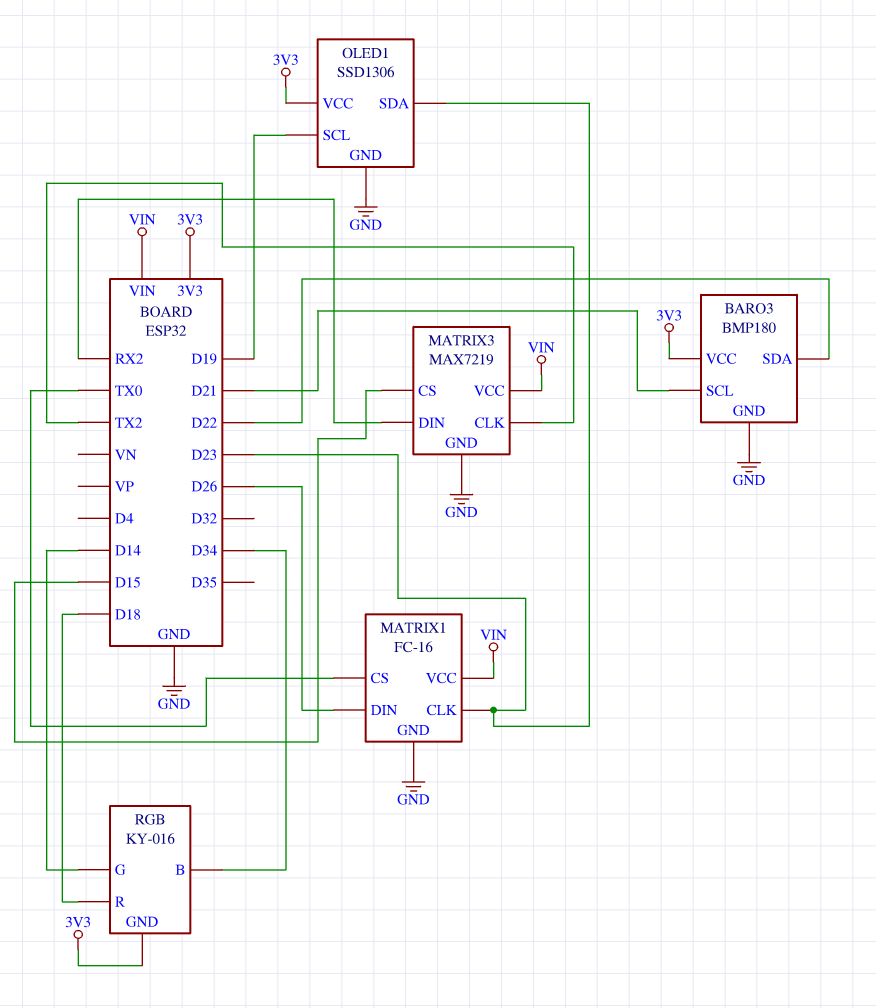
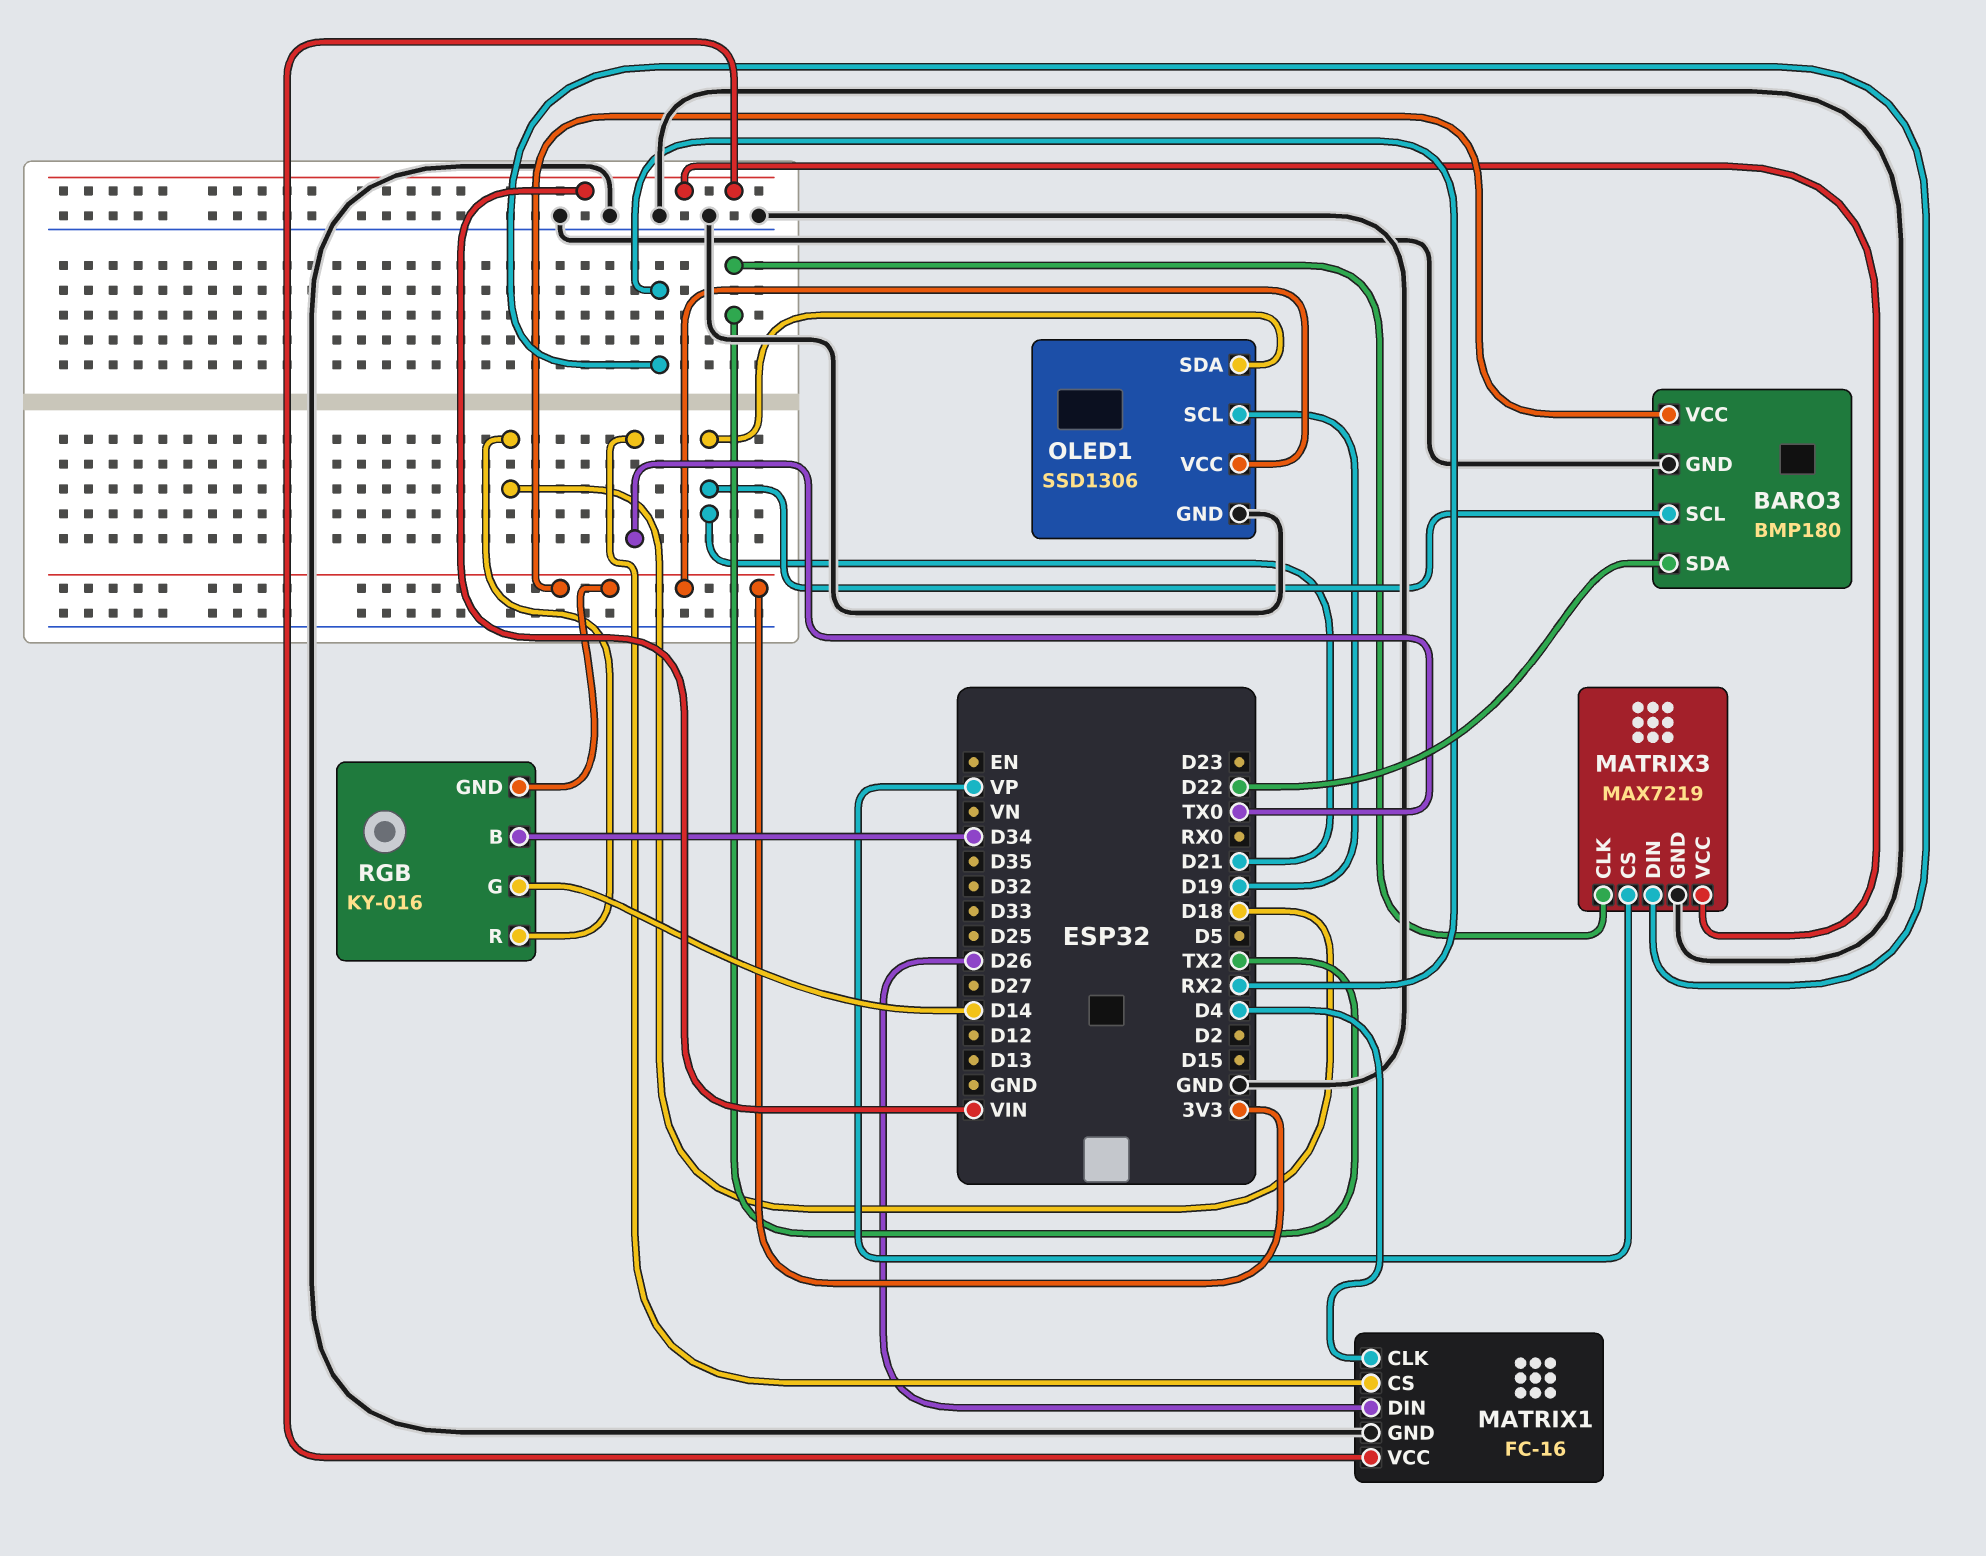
MATRIX1 pin CLK: D23 -> D4
MATRIX3 pin CS: D15 -> VP
OLED1 pin SDA: D23 -> D21

